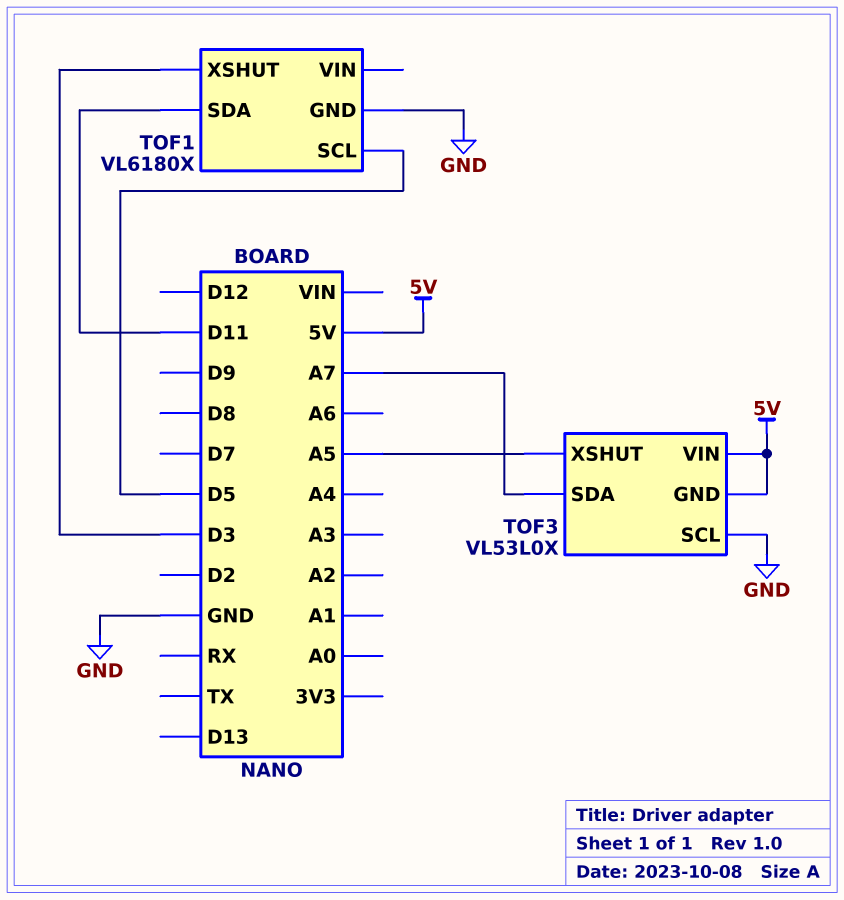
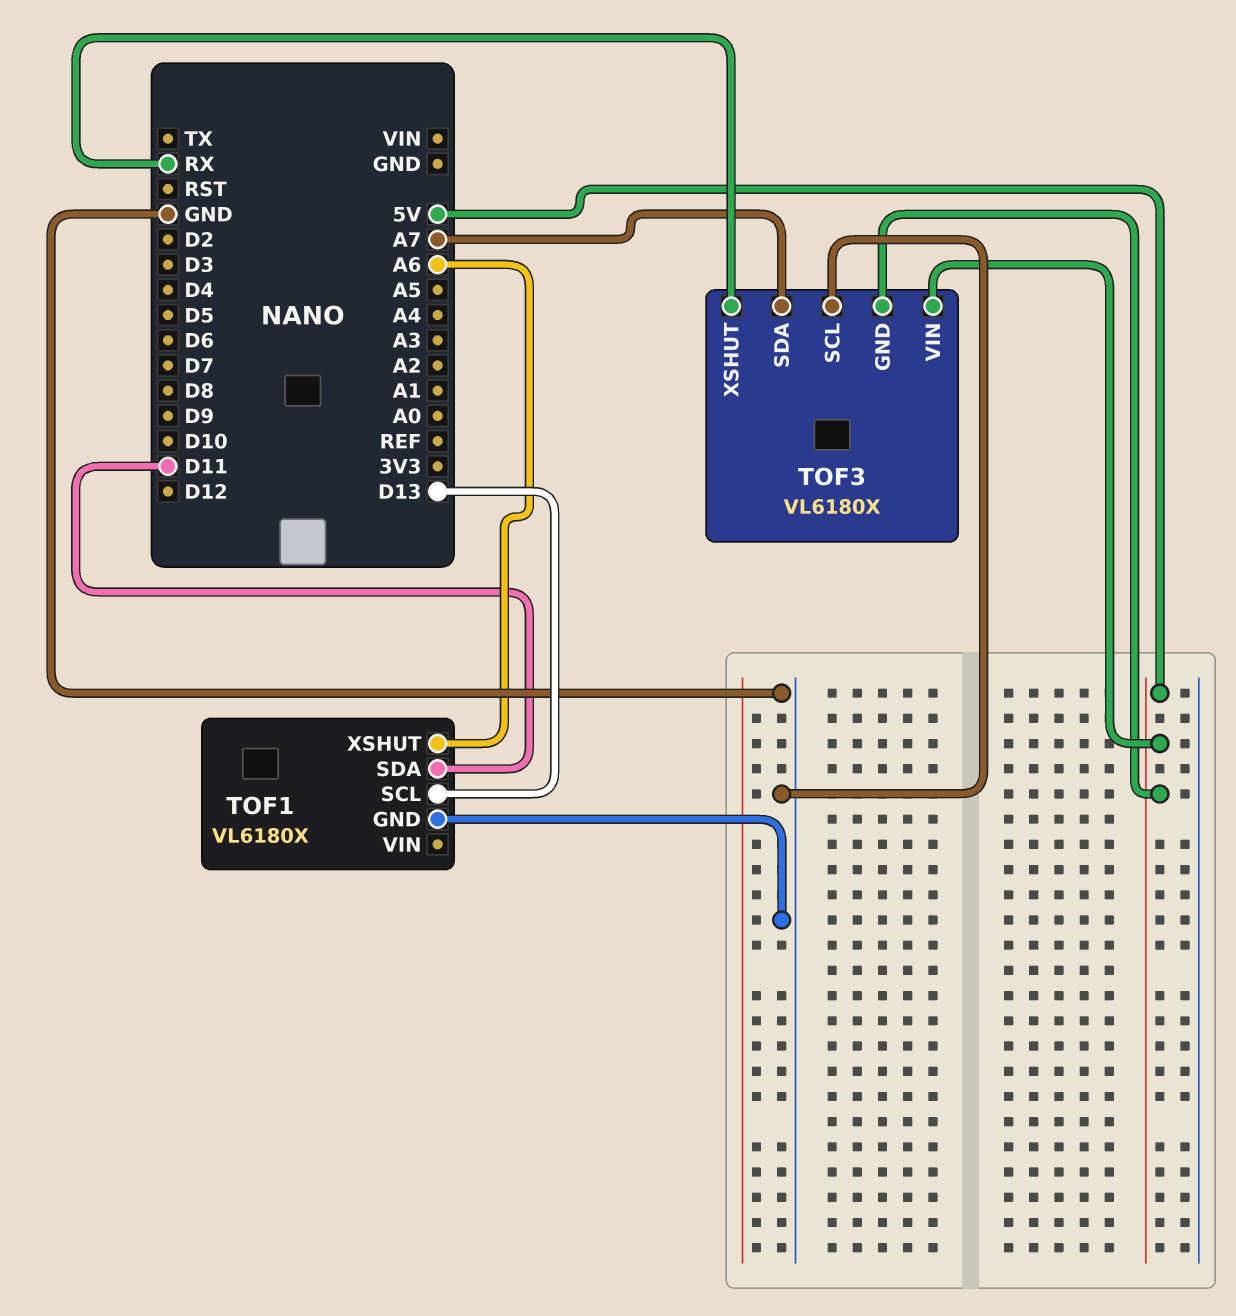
TOF1 pin SCL: D5 -> D13
TOF1 pin XSHUT: D3 -> A6
TOF3: VL53L0X -> VL6180X
TOF3 pin XSHUT: A5 -> RX

